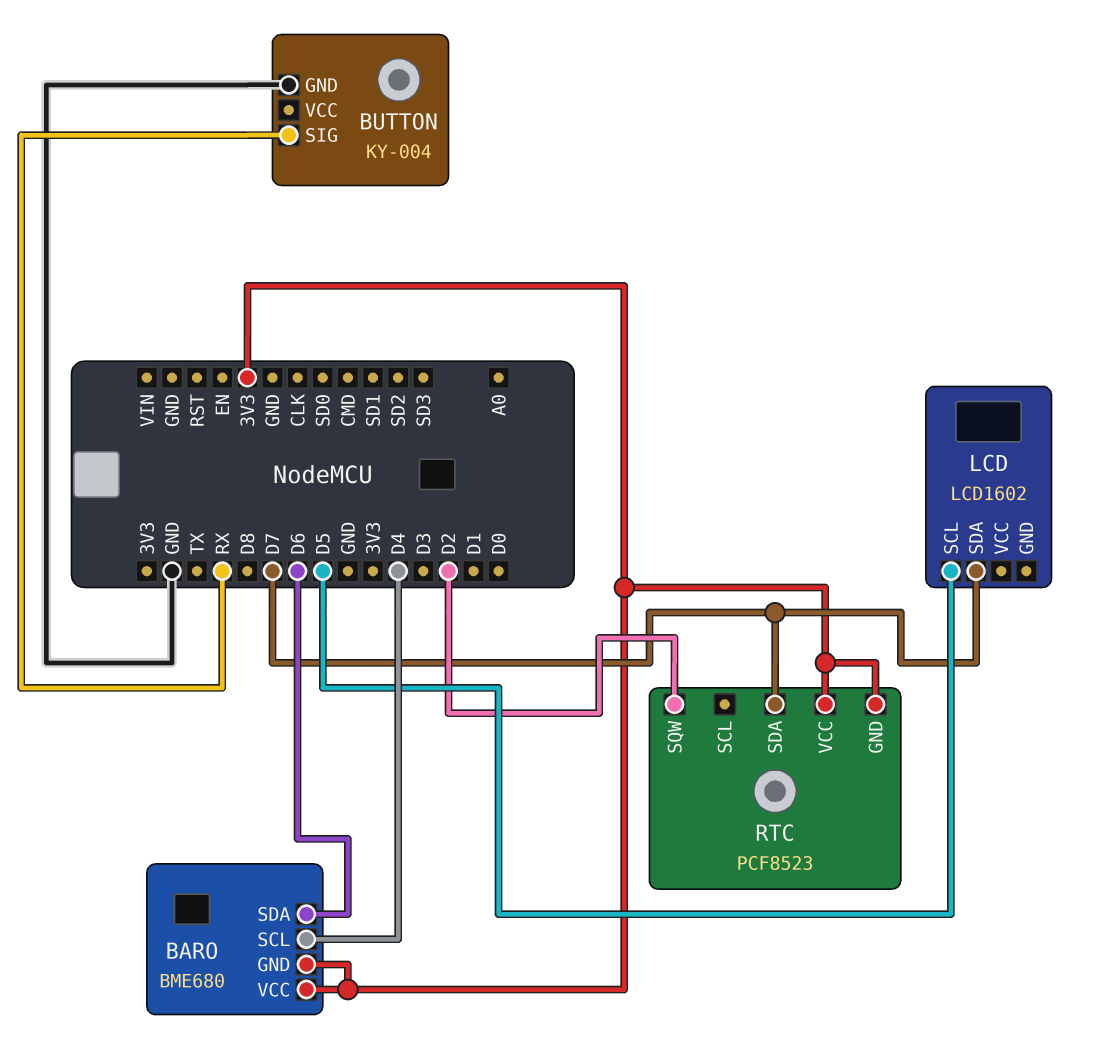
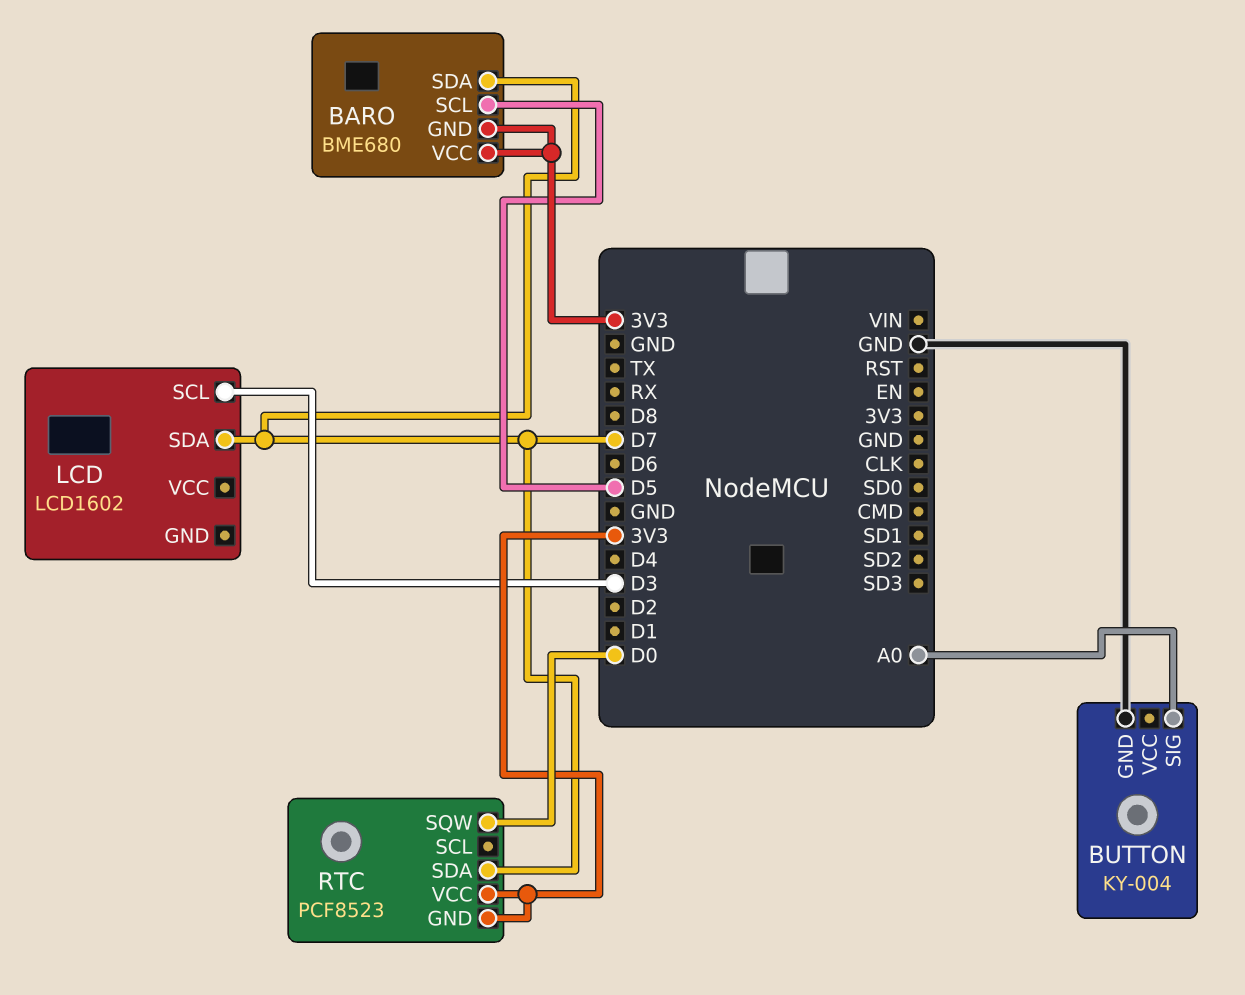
BARO pin SCL: D4 -> D5
BARO pin SDA: D6 -> D7
BUTTON pin SIG: RX -> A0
LCD pin SCL: D5 -> D3
RTC pin SQW: D2 -> D0

